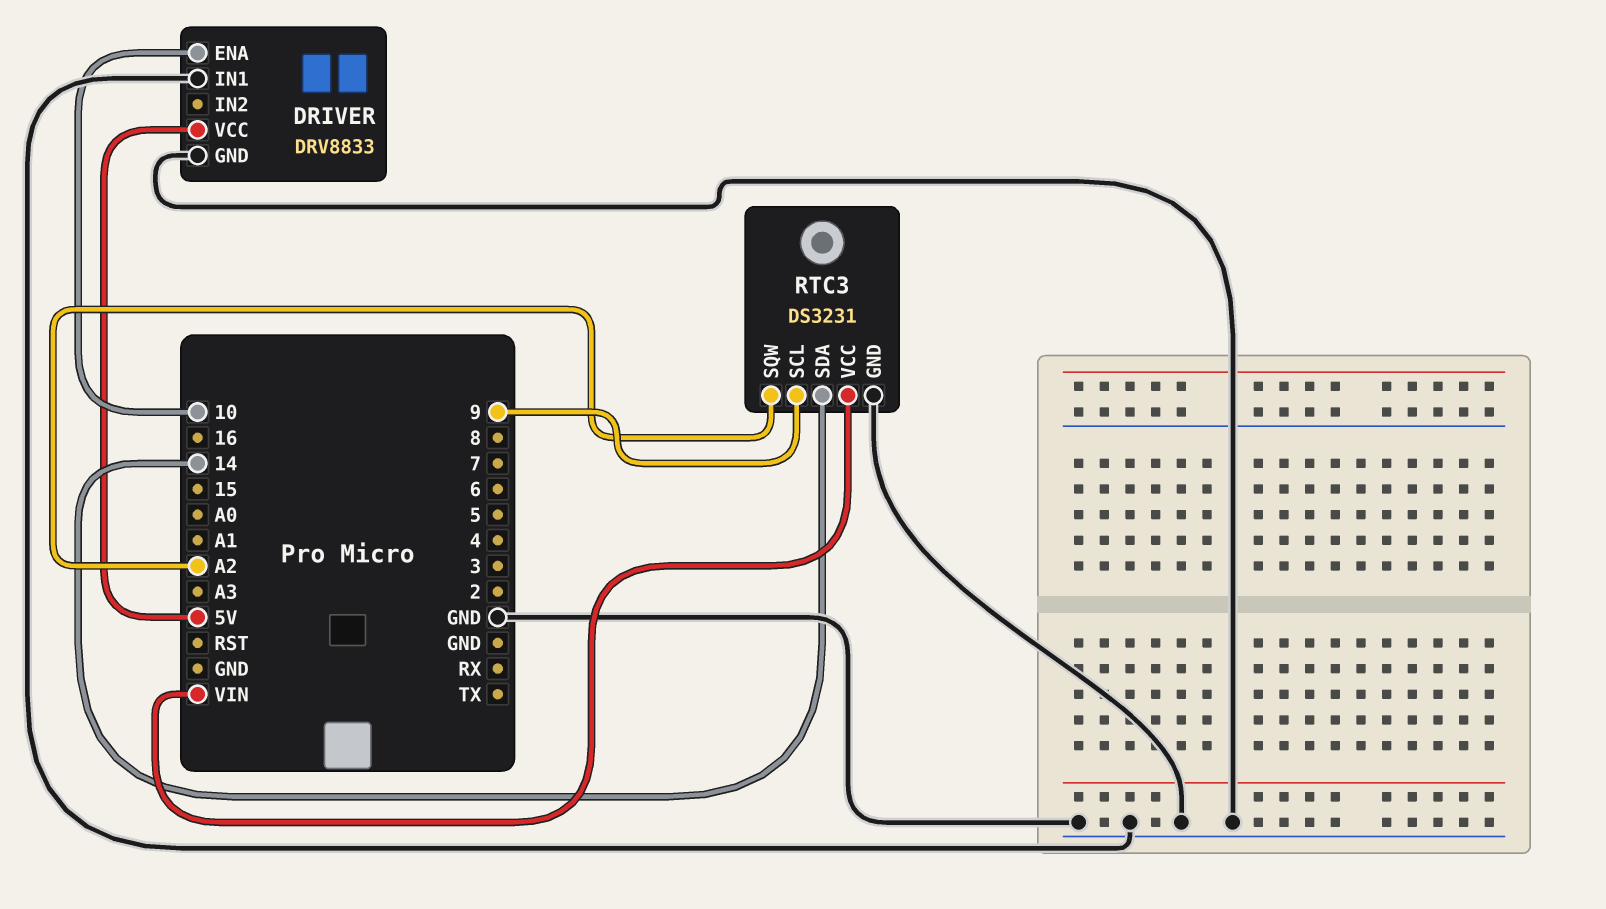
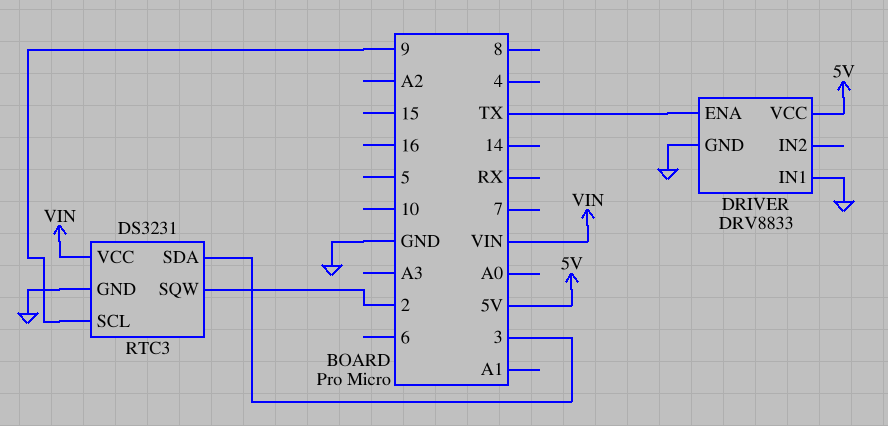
DRIVER pin ENA: 10 -> TX
RTC3 pin SDA: 14 -> 3
RTC3 pin SQW: A2 -> 2

